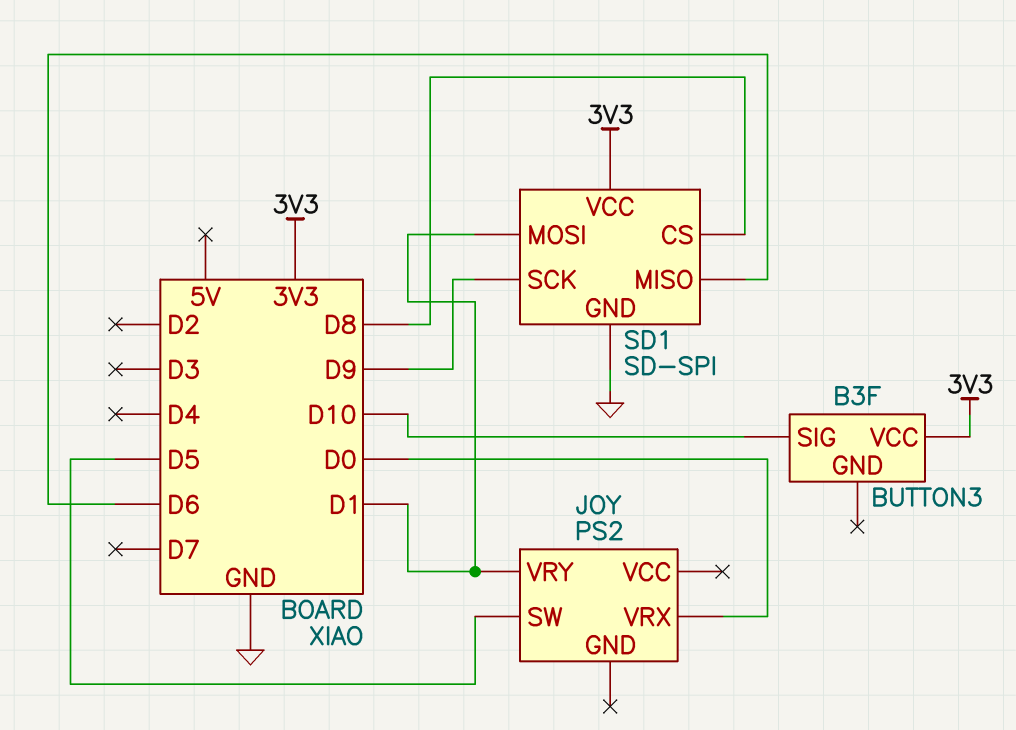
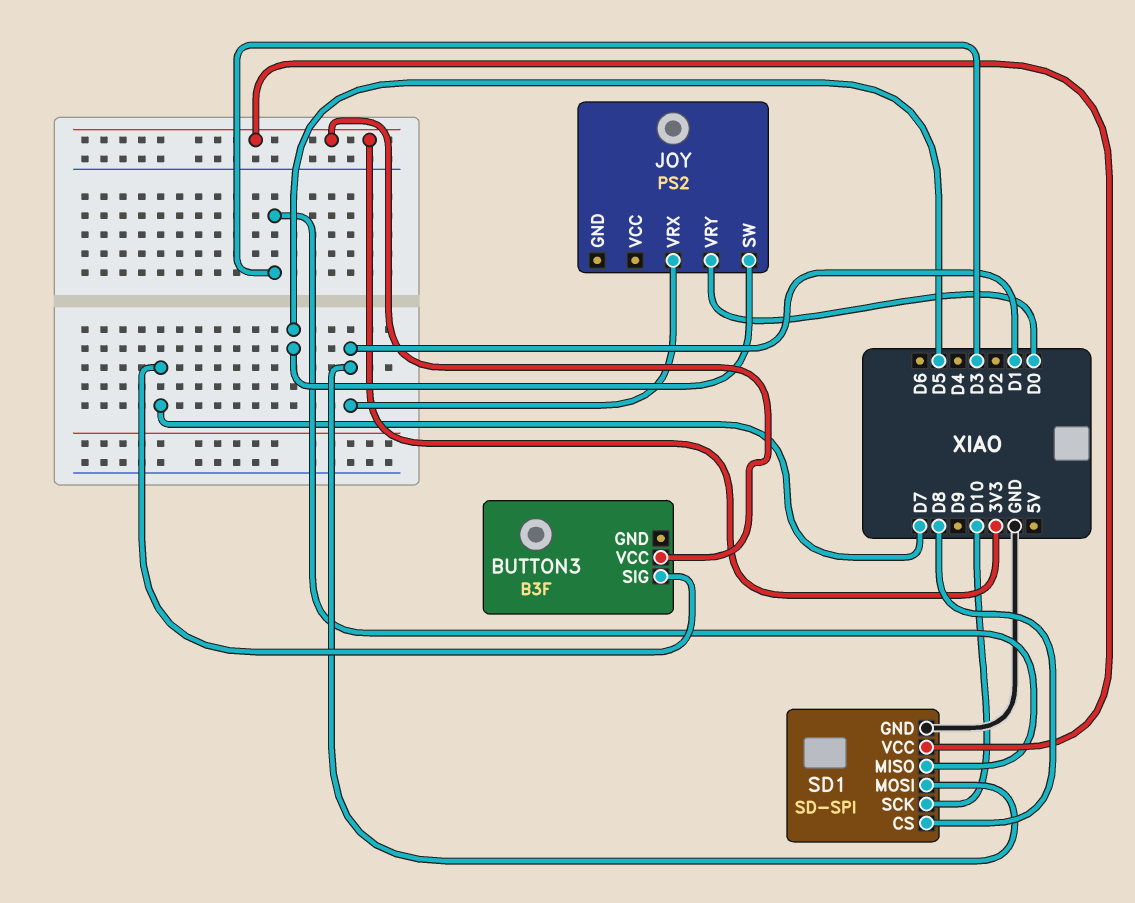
BUTTON3 pin SIG: D10 -> D7
JOY pin VRX: D0 -> D1
JOY pin VRY: D1 -> D0
SD1 pin MISO: D6 -> D3
SD1 pin SCK: D9 -> D10

